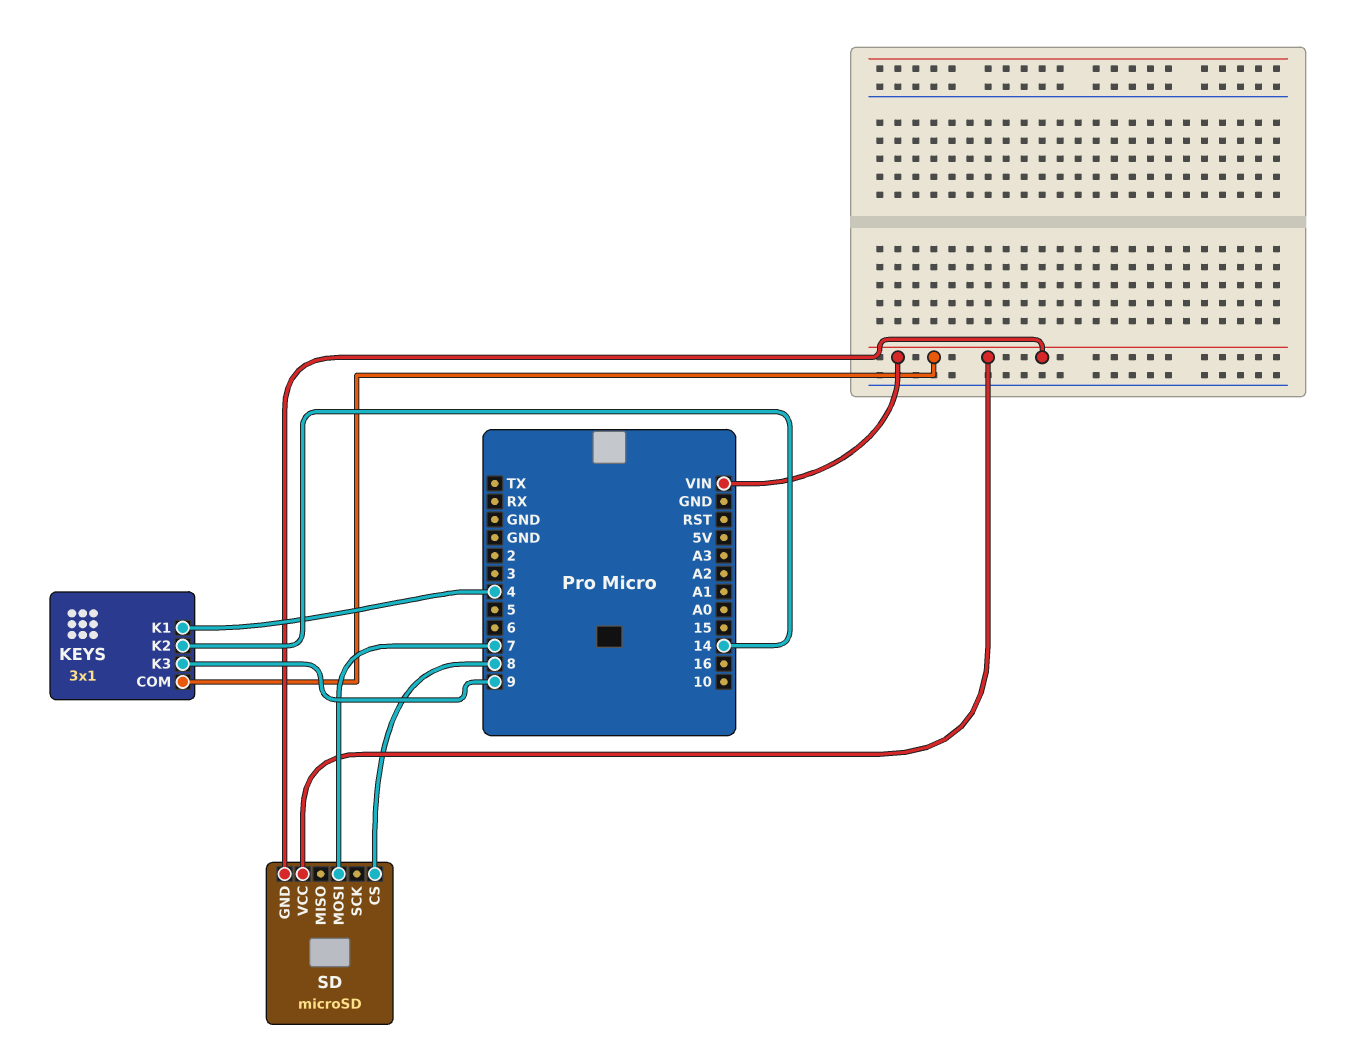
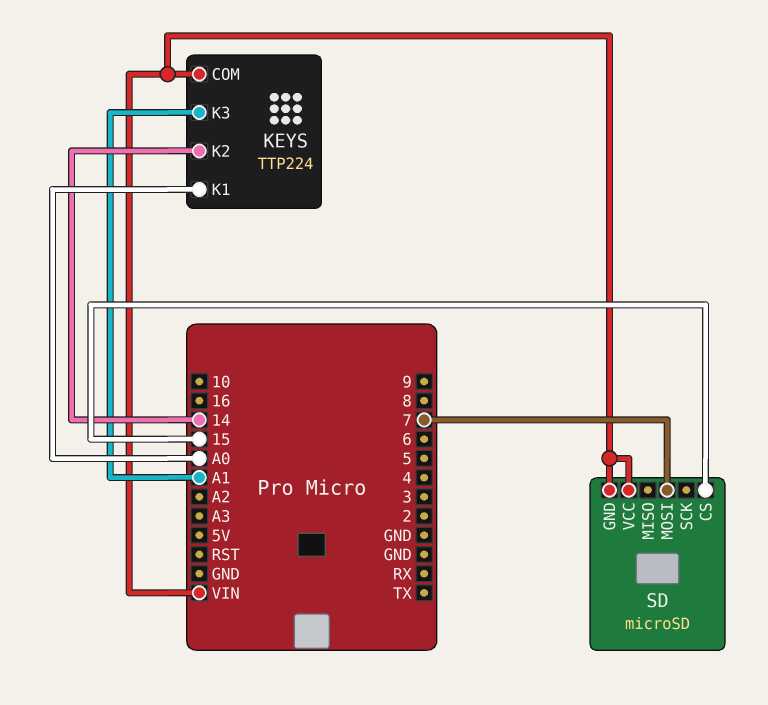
KEYS: 3x1 -> TTP224
KEYS pin K1: 4 -> A0
KEYS pin K3: 9 -> A1
SD pin CS: 8 -> 15

